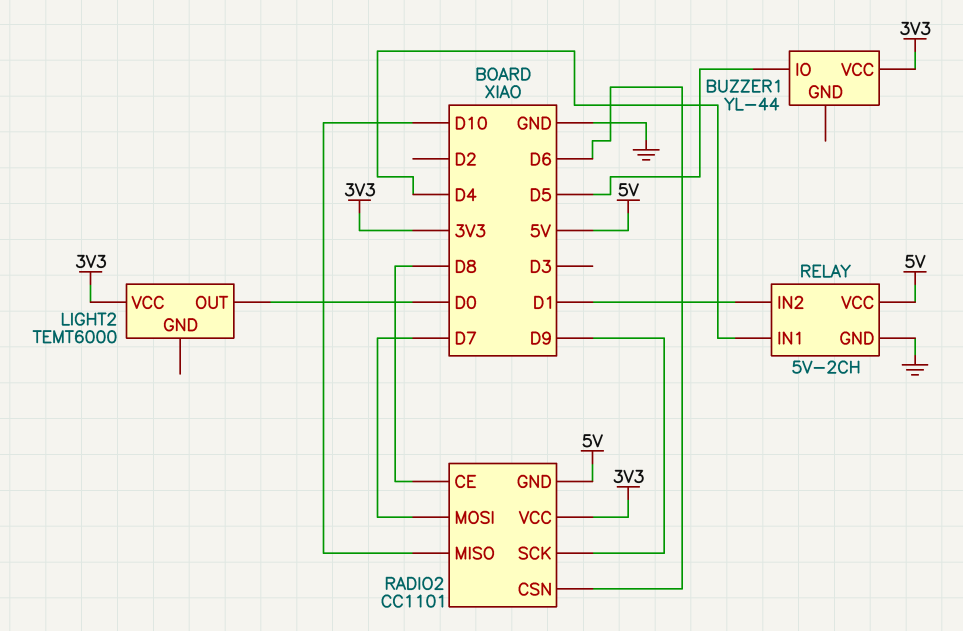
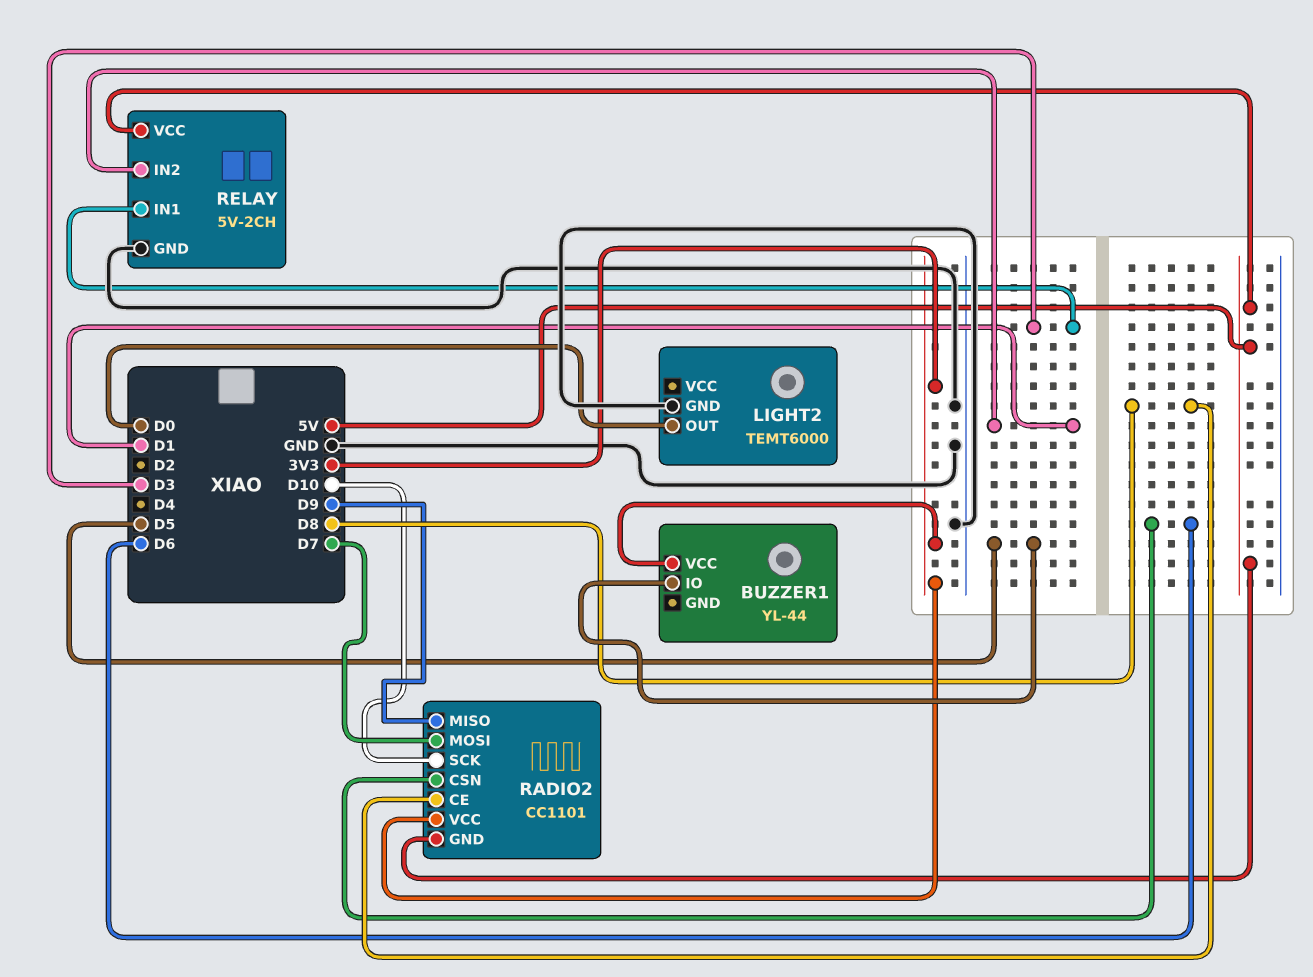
LIGHT2 pin GND: none -> GND
LIGHT2 pin VCC: 3V3 -> none
RADIO2 pin MISO: D10 -> D9
RADIO2 pin SCK: D9 -> D10
RELAY pin IN1: D4 -> D3

